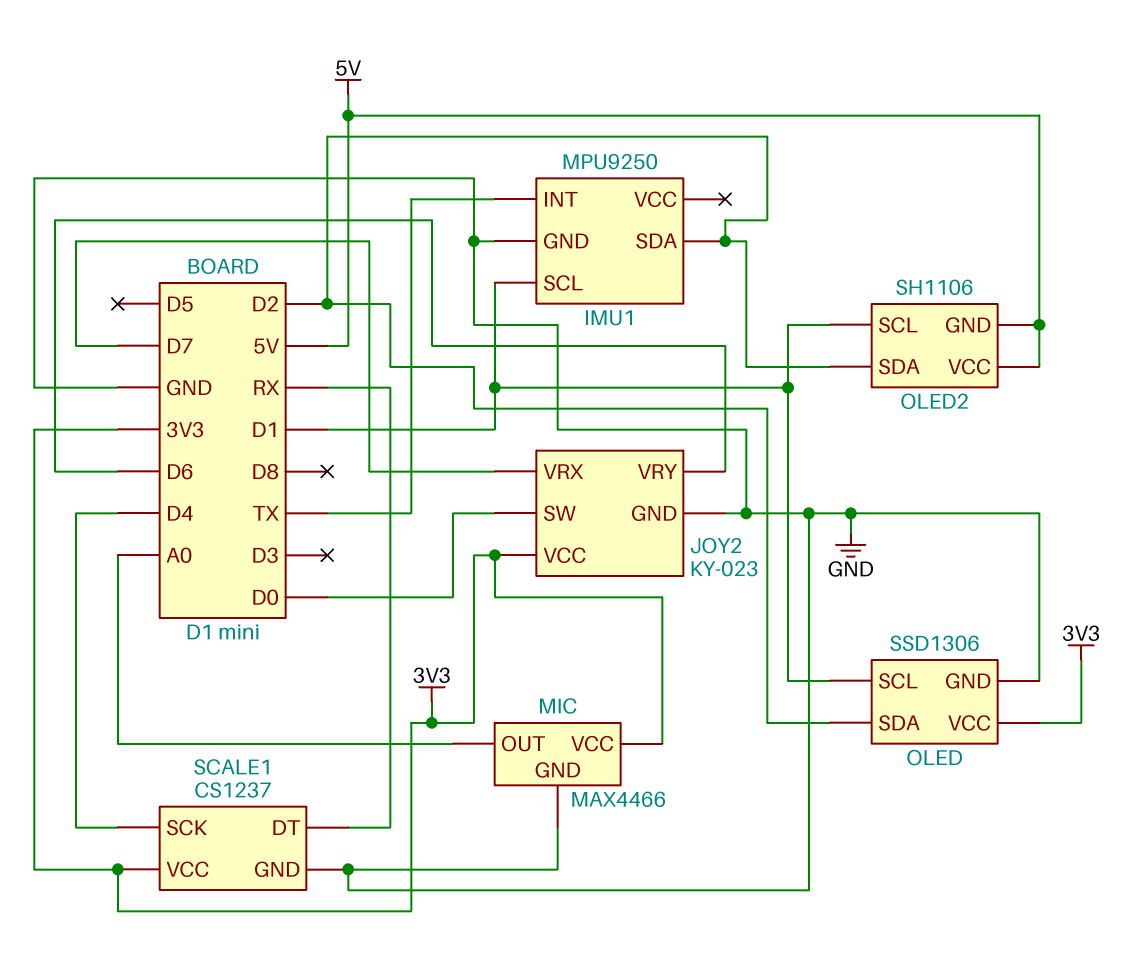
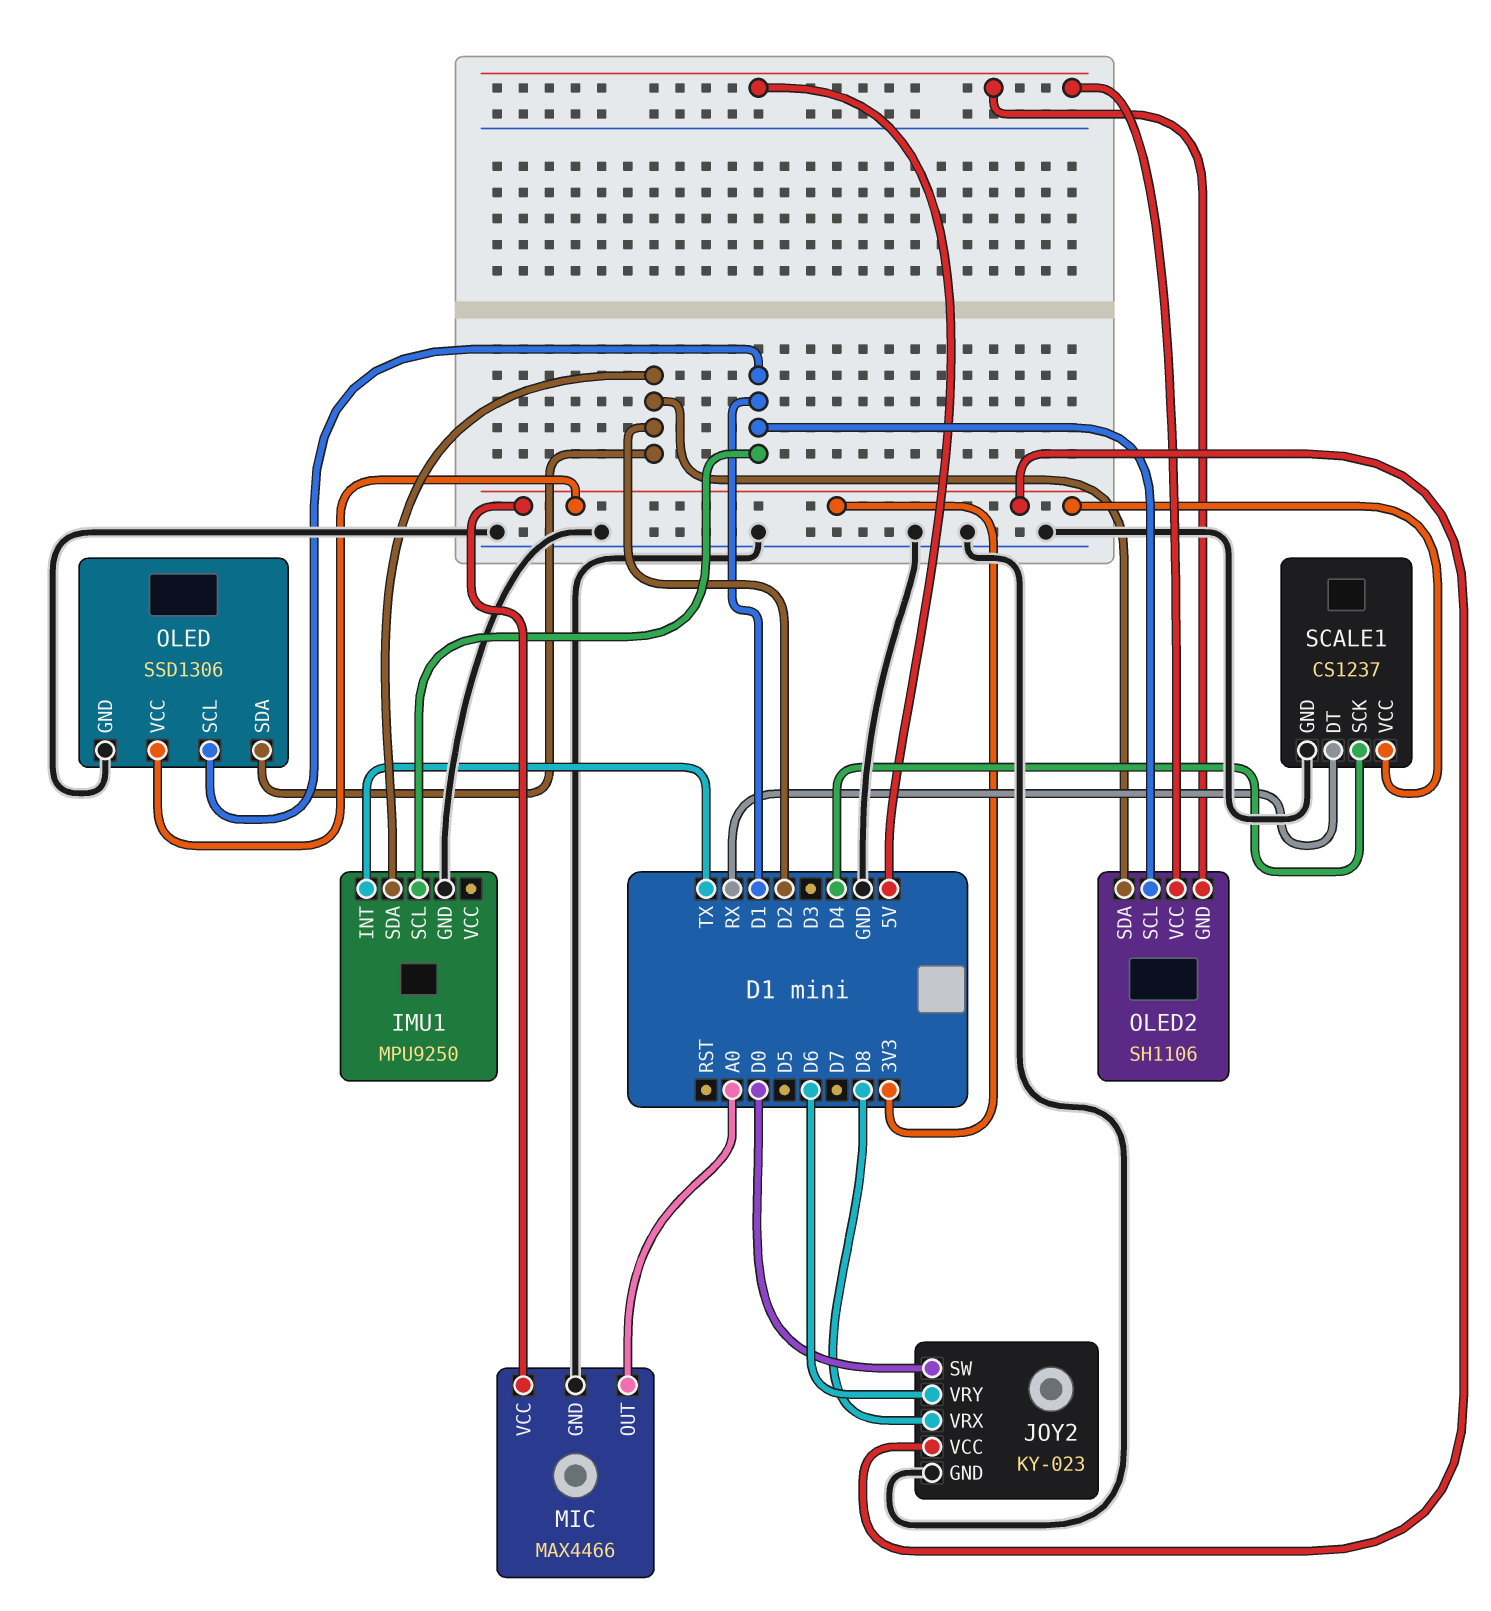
JOY2 pin VRX: D7 -> D8

